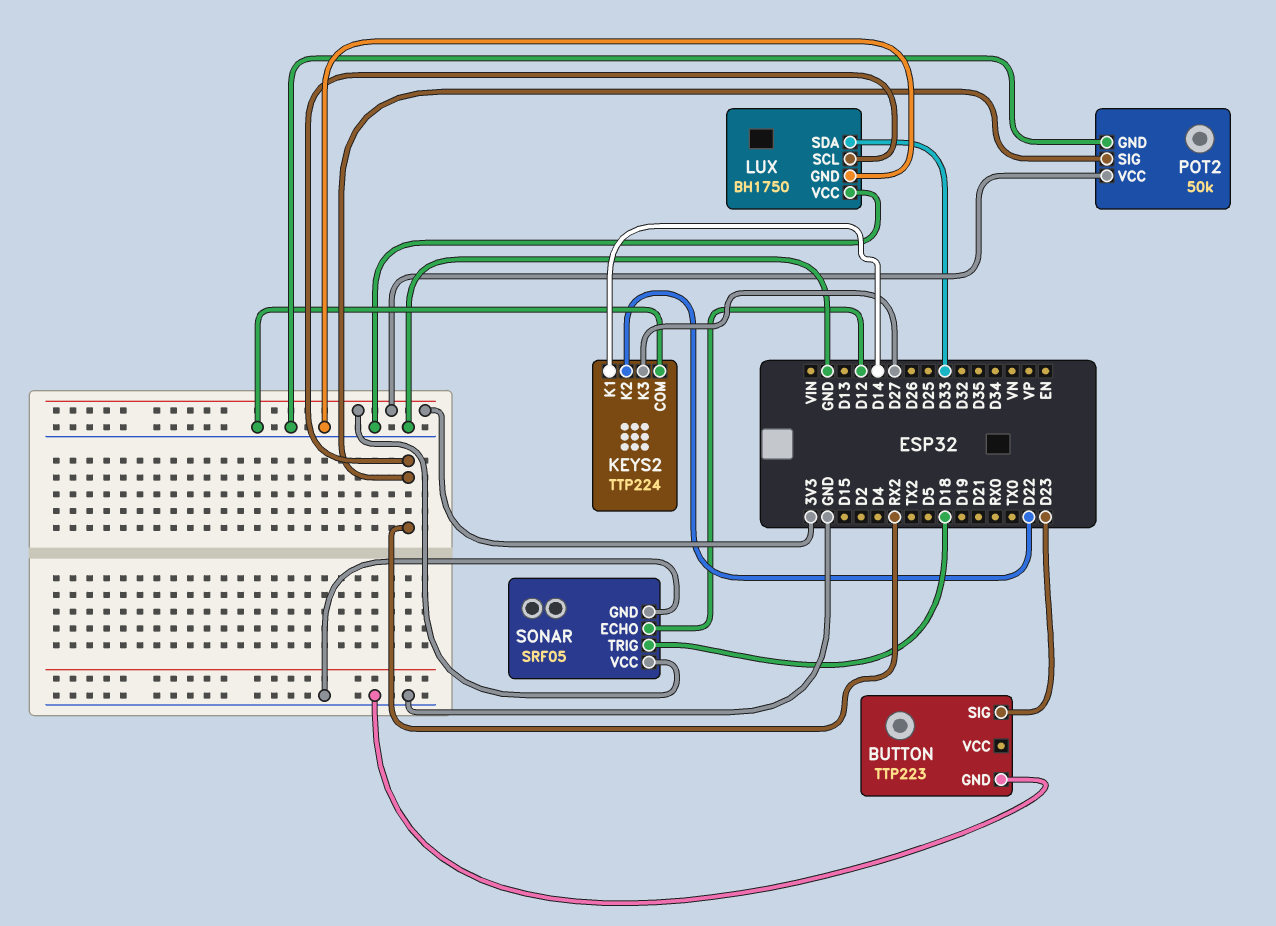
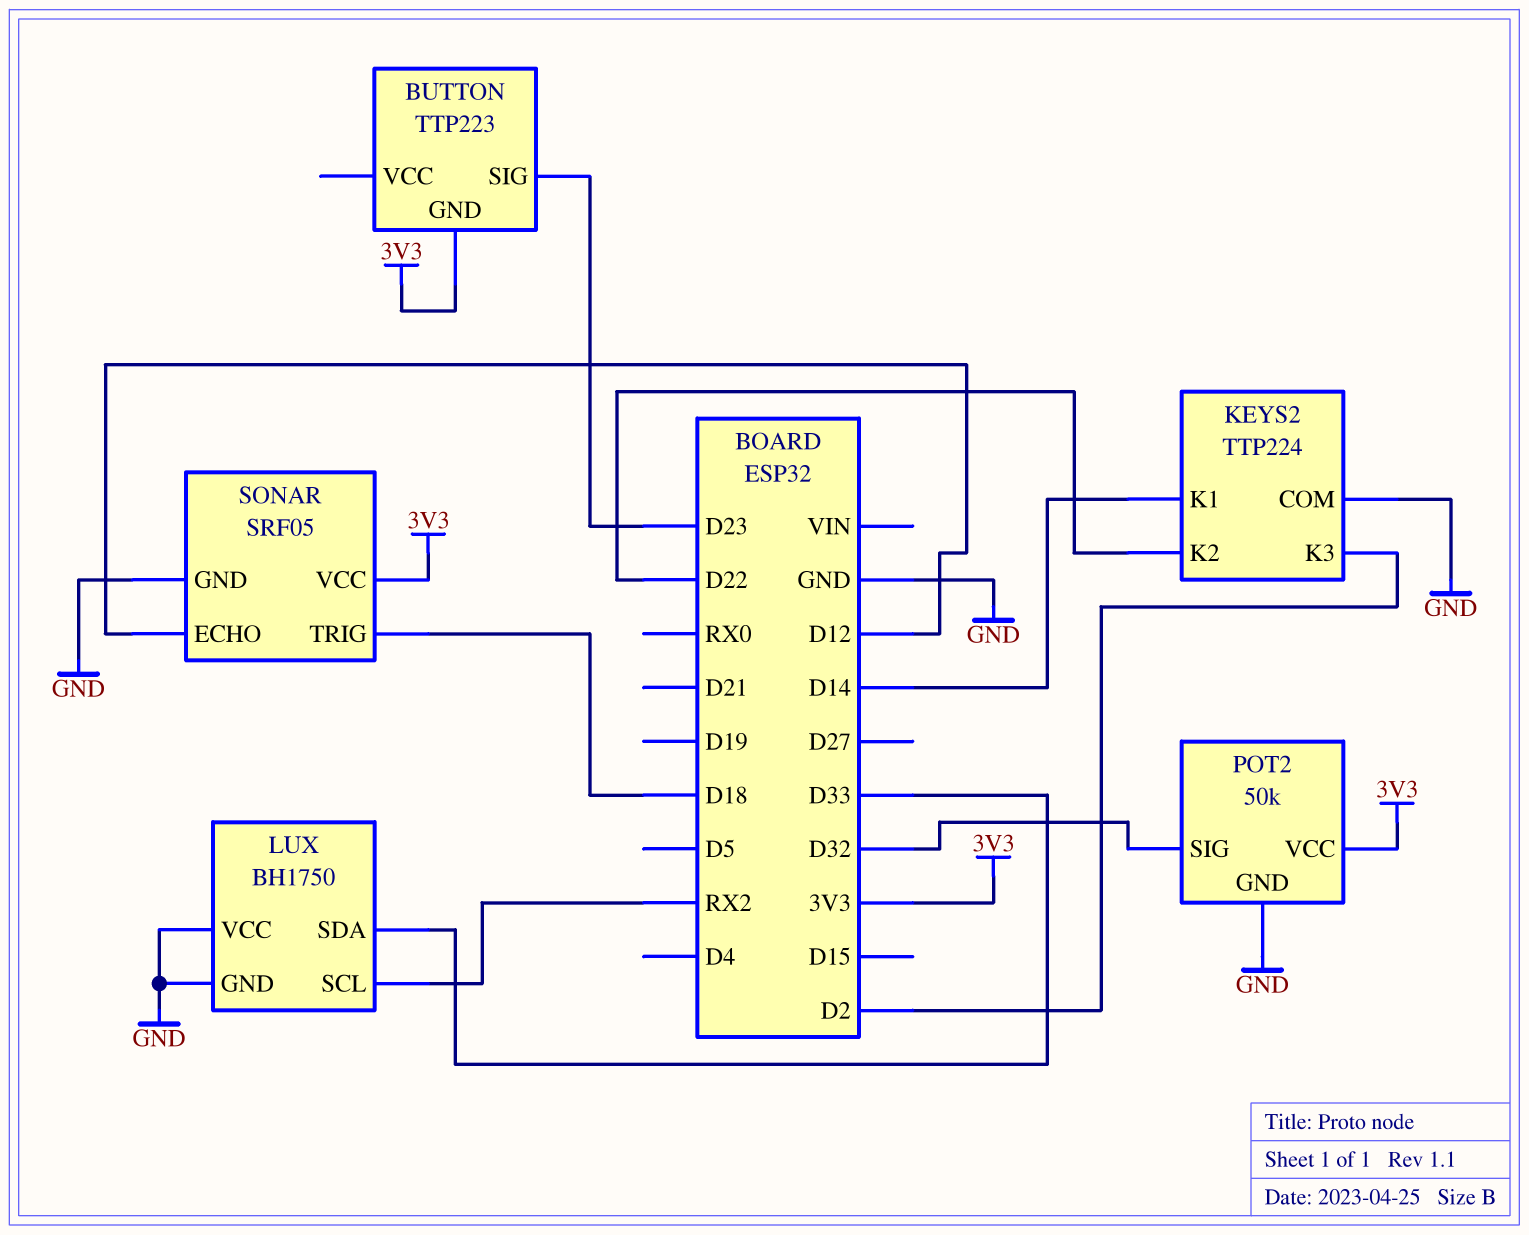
BUTTON pin GND: GND -> 3V3
KEYS2 pin K3: D27 -> D2
POT2 pin SIG: RX2 -> D32

